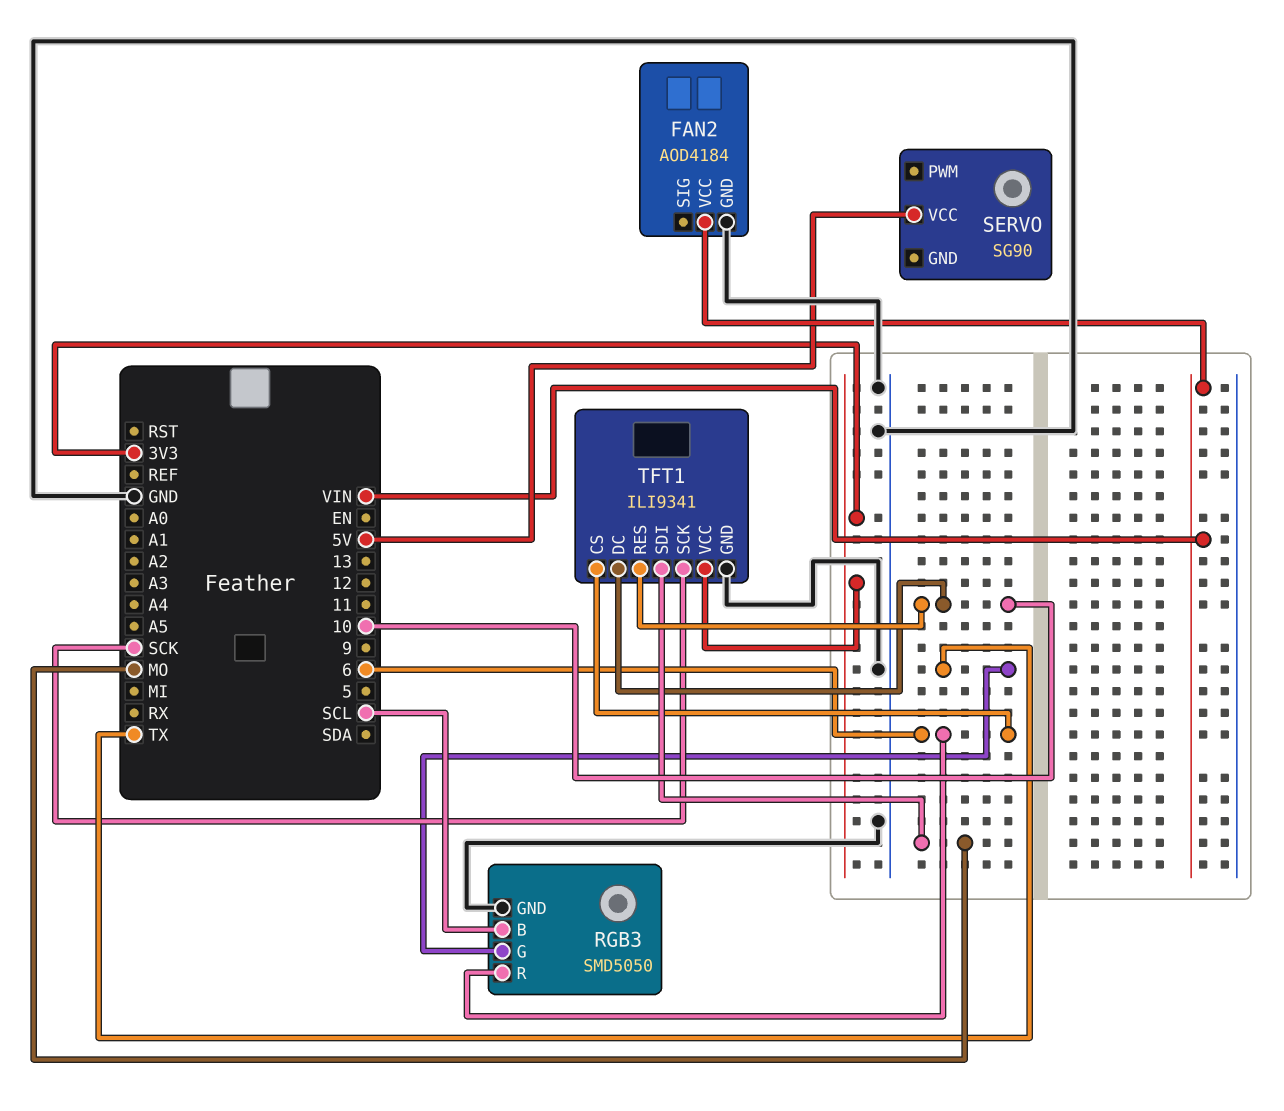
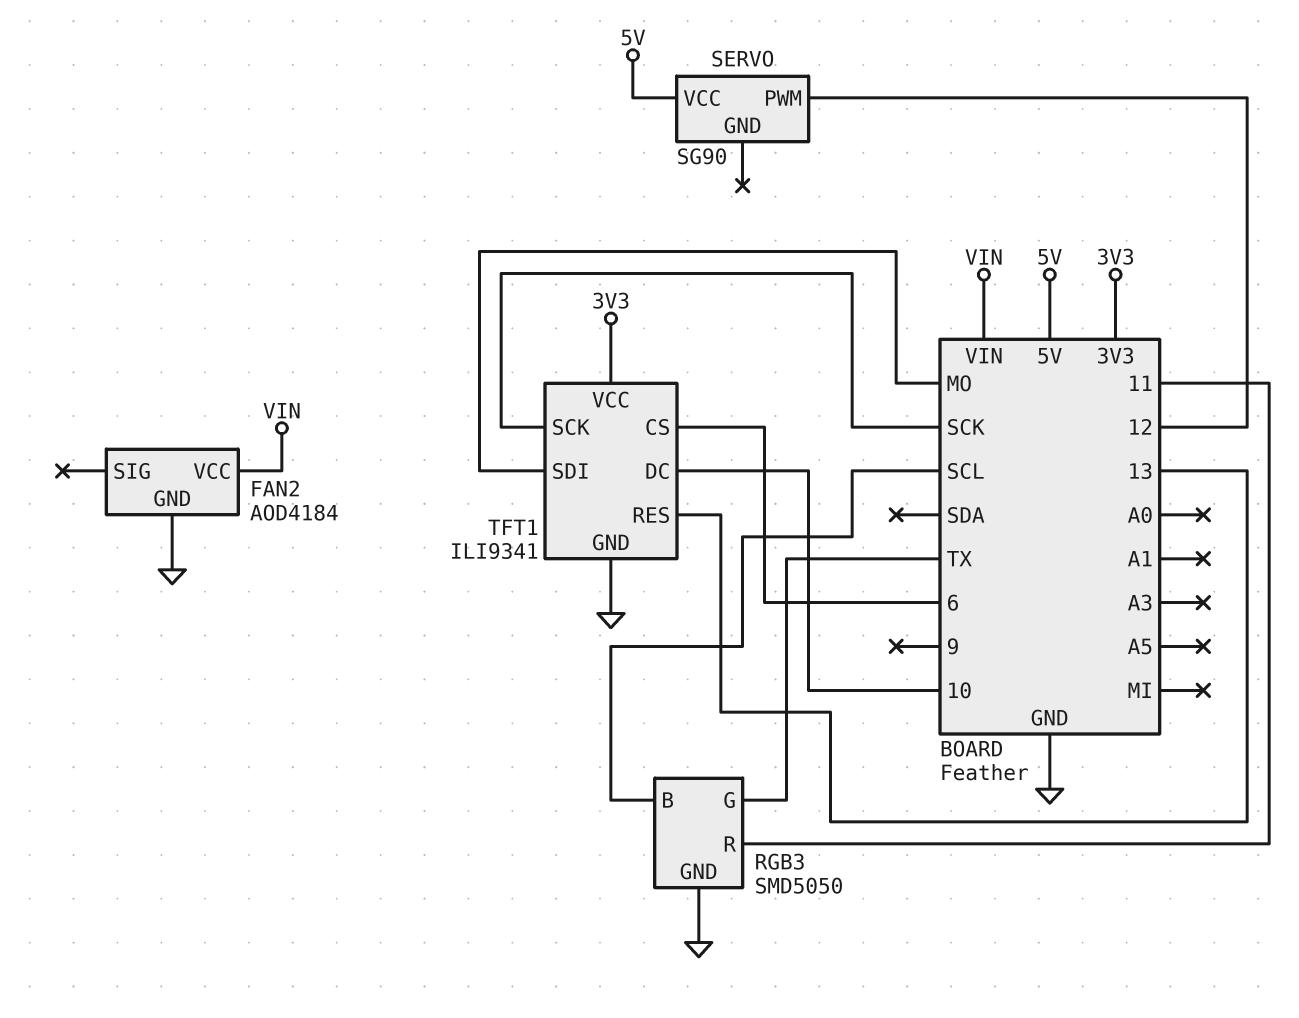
RGB3 pin R: 6 -> 11
SERVO pin PWM: none -> 12
TFT1 pin RES: 10 -> 13

